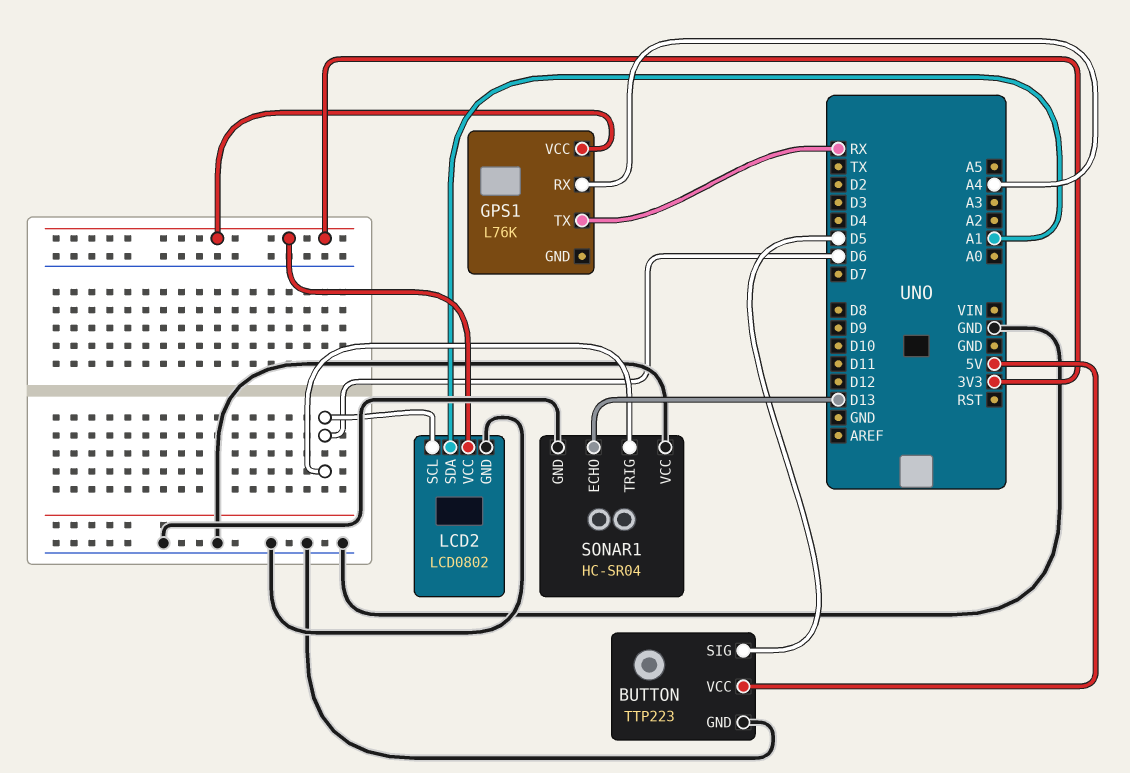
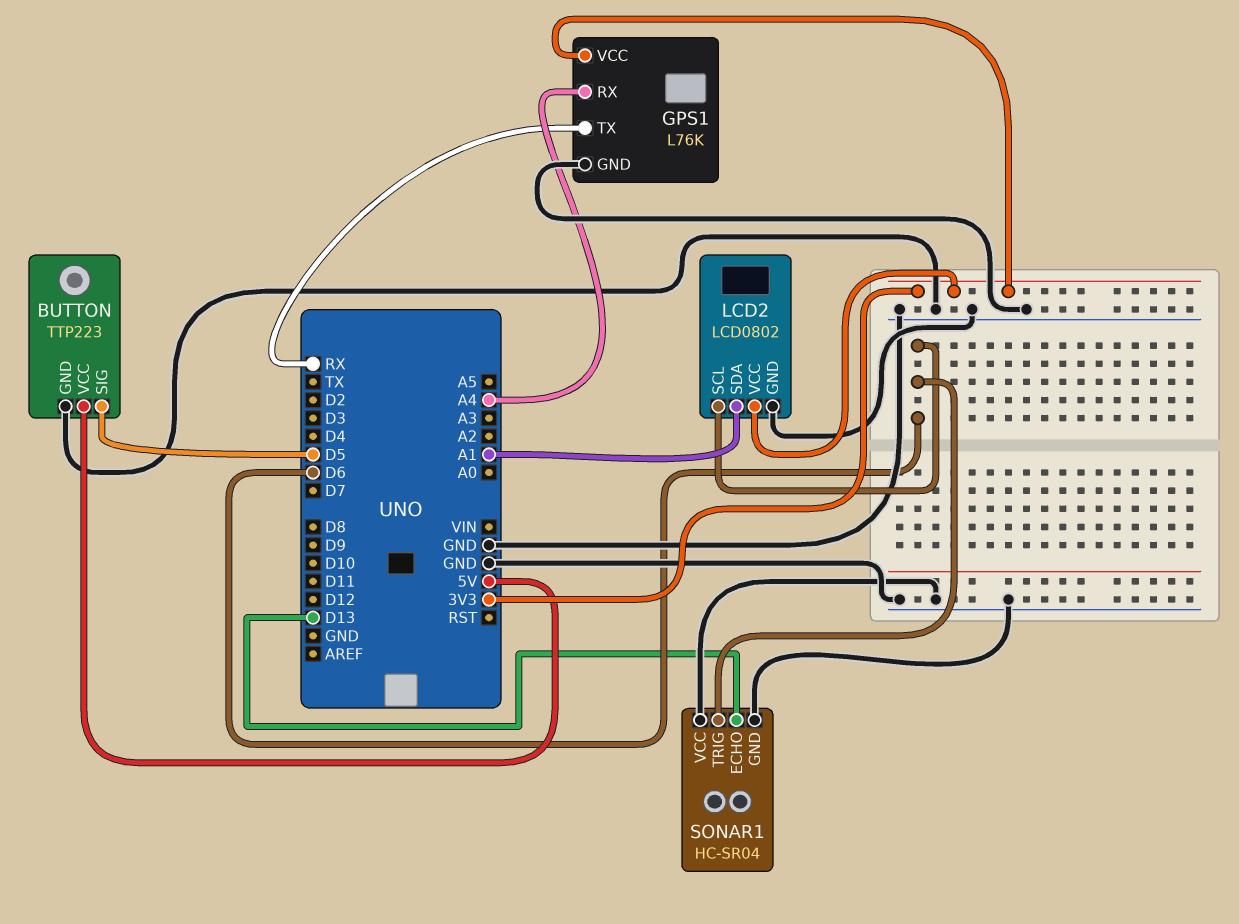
GPS1 pin GND: none -> GND

